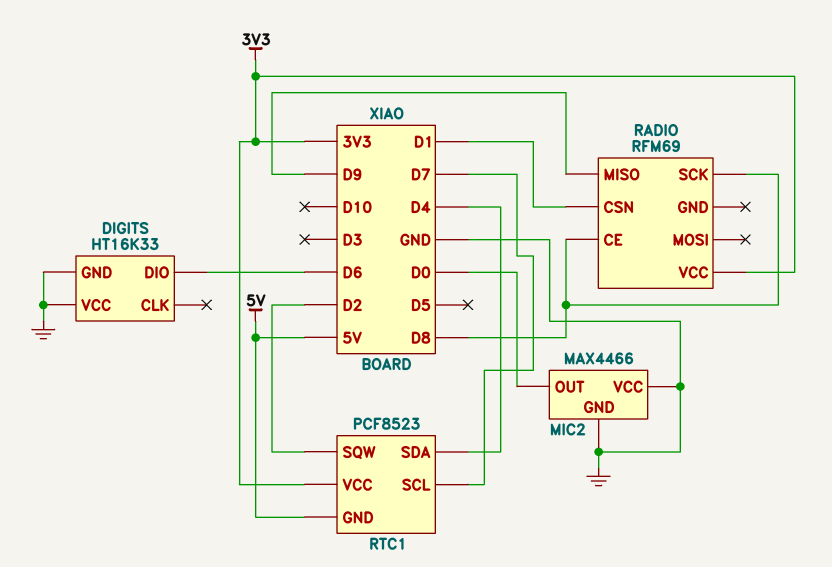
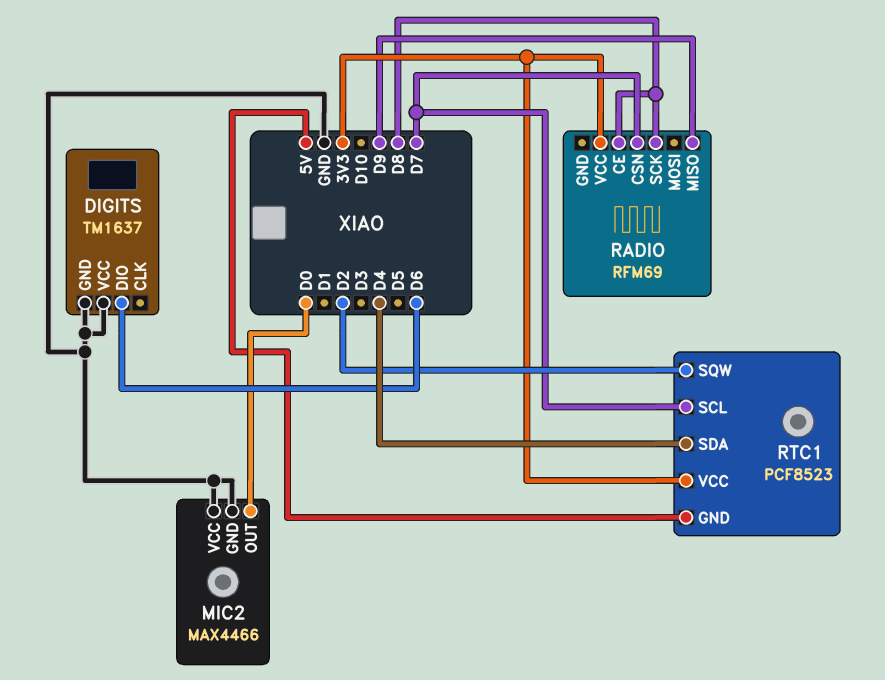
DIGITS: HT16K33 -> TM1637
RADIO pin CSN: D1 -> D7

